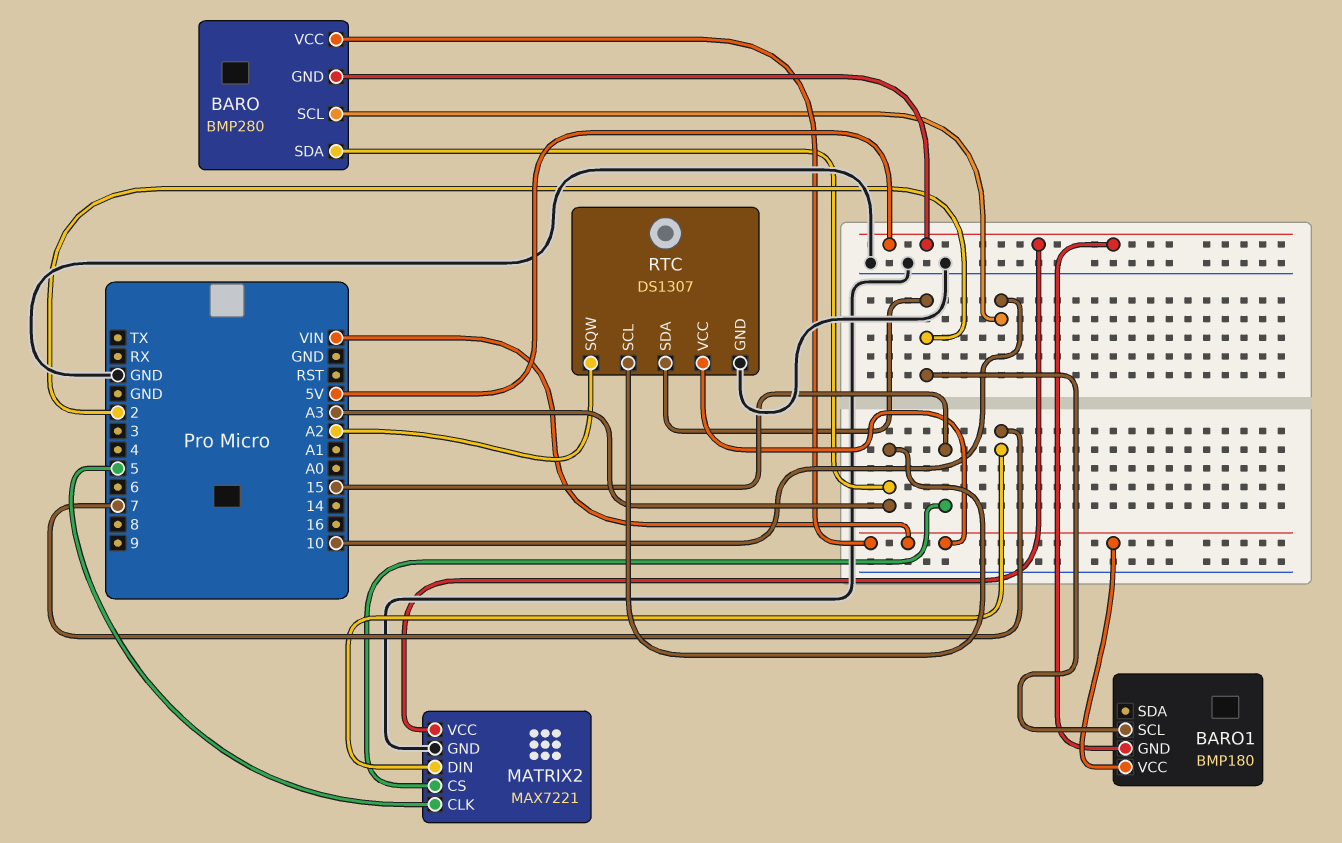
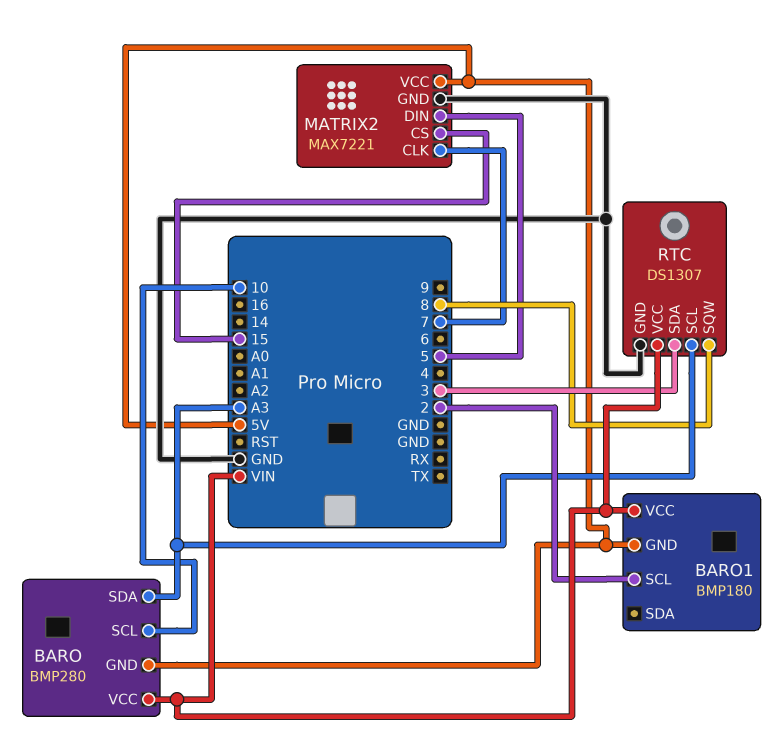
MATRIX2 pin CLK: 5 -> 7
MATRIX2 pin DIN: 7 -> 5
RTC pin SDA: 2 -> 3
RTC pin SQW: A2 -> 8

